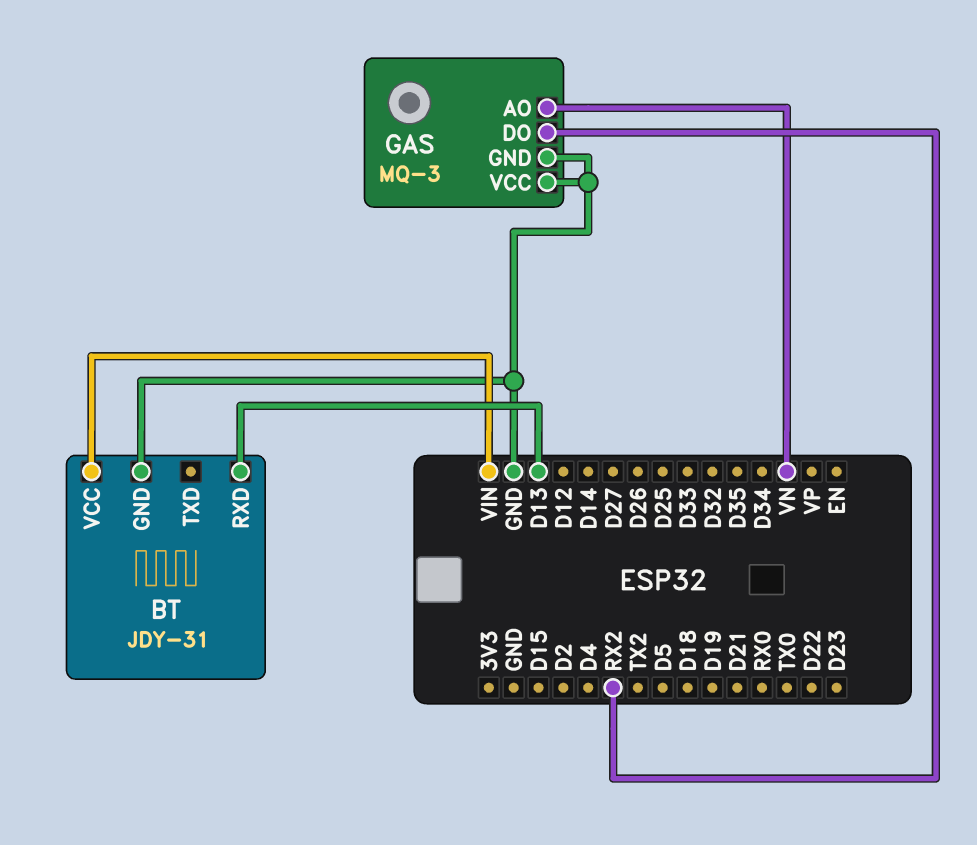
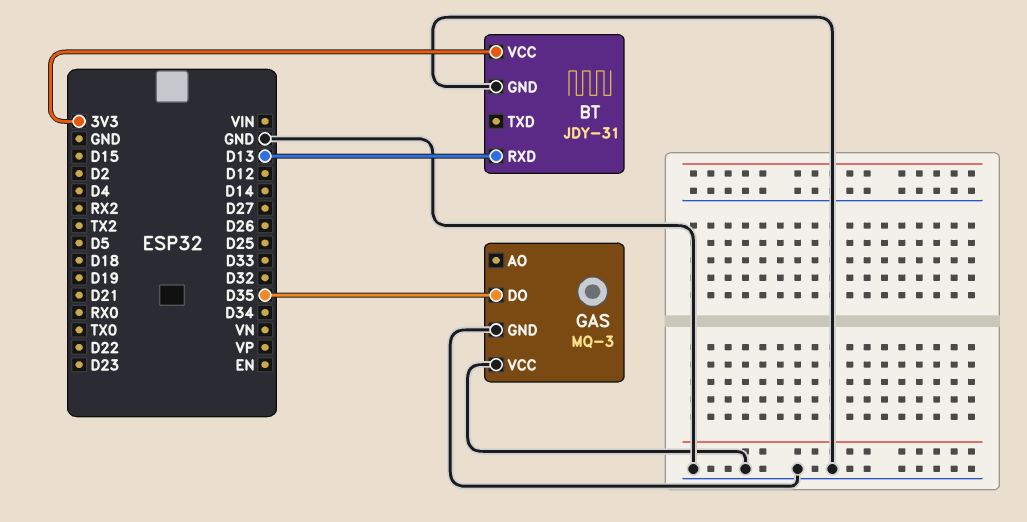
BT pin VCC: VIN -> 3V3
GAS pin AO: VN -> none
GAS pin DO: RX2 -> D35

